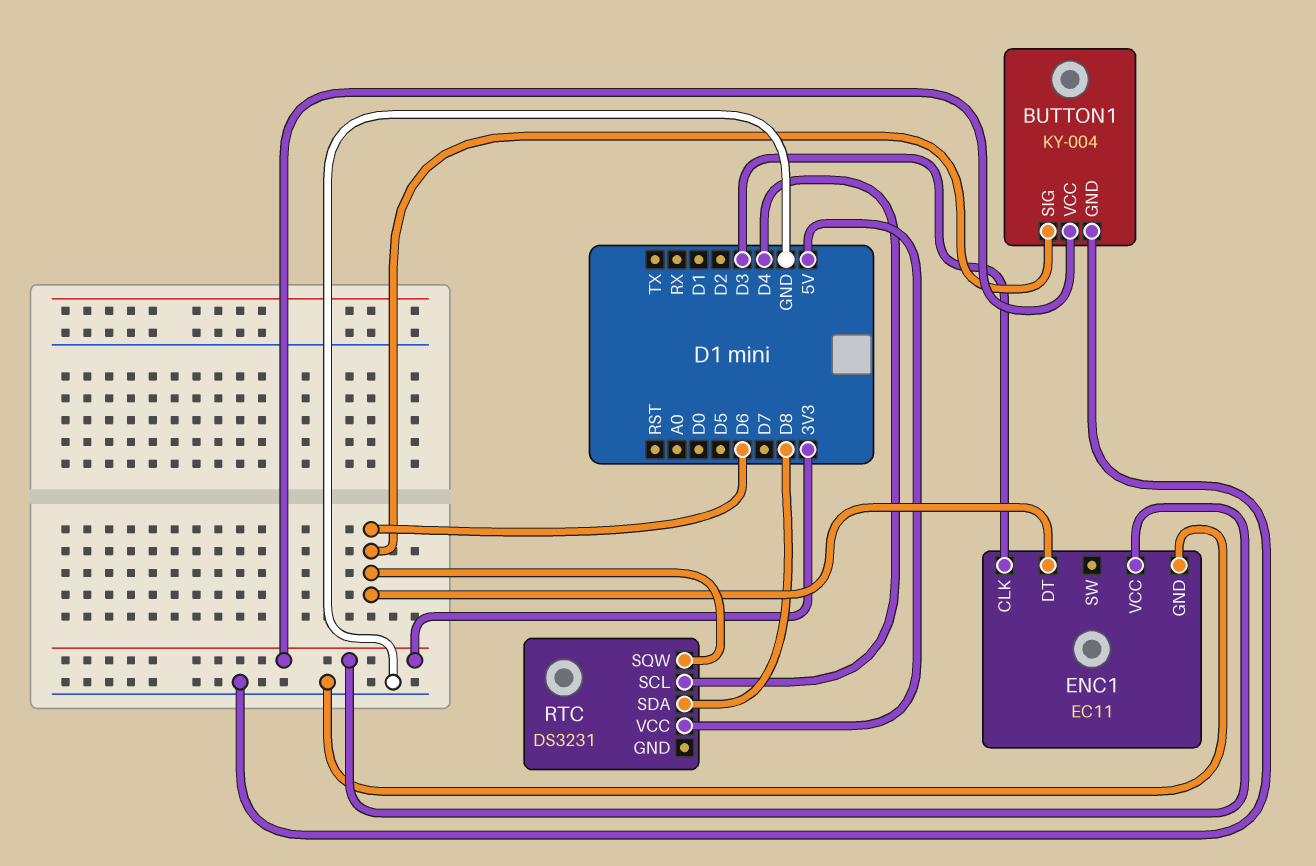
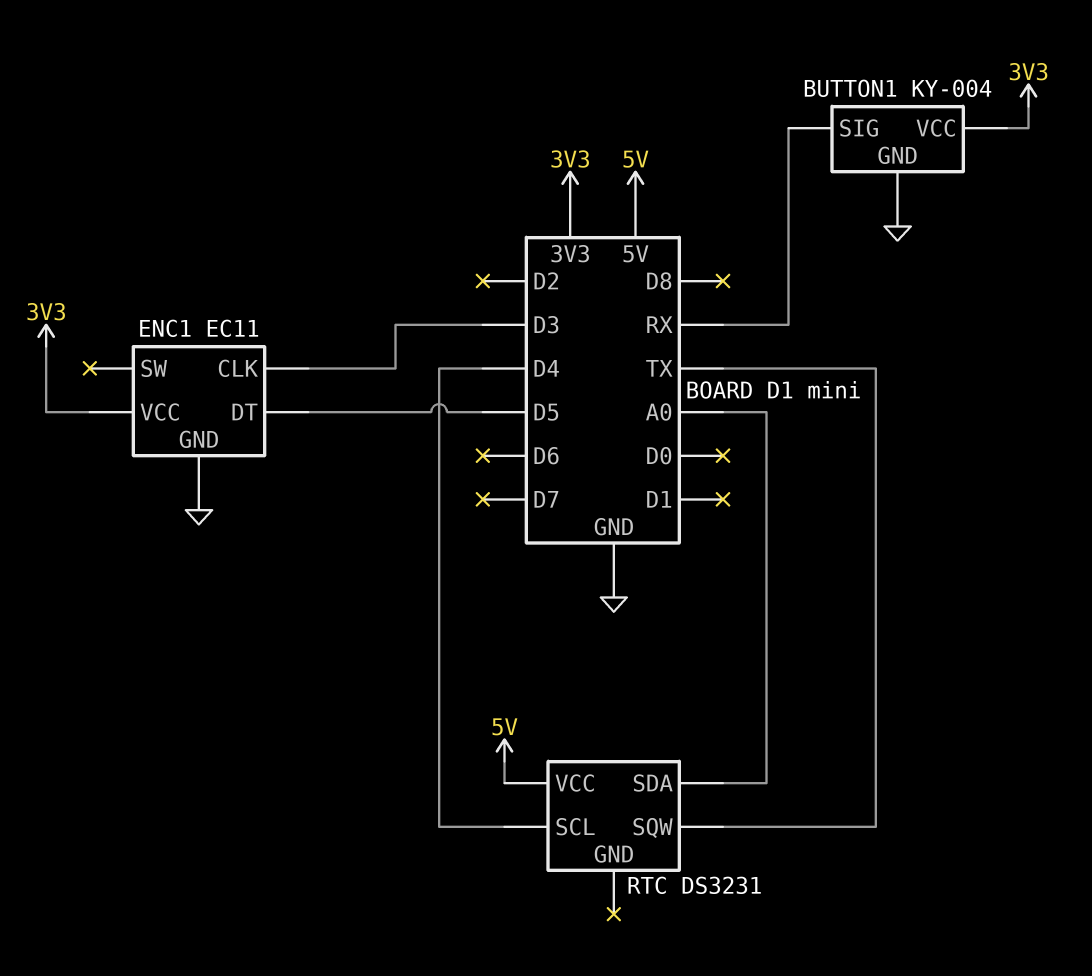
BUTTON1 pin SIG: D6 -> RX
ENC1 pin DT: D6 -> D5
RTC pin SDA: D8 -> A0
RTC pin SQW: D6 -> TX

